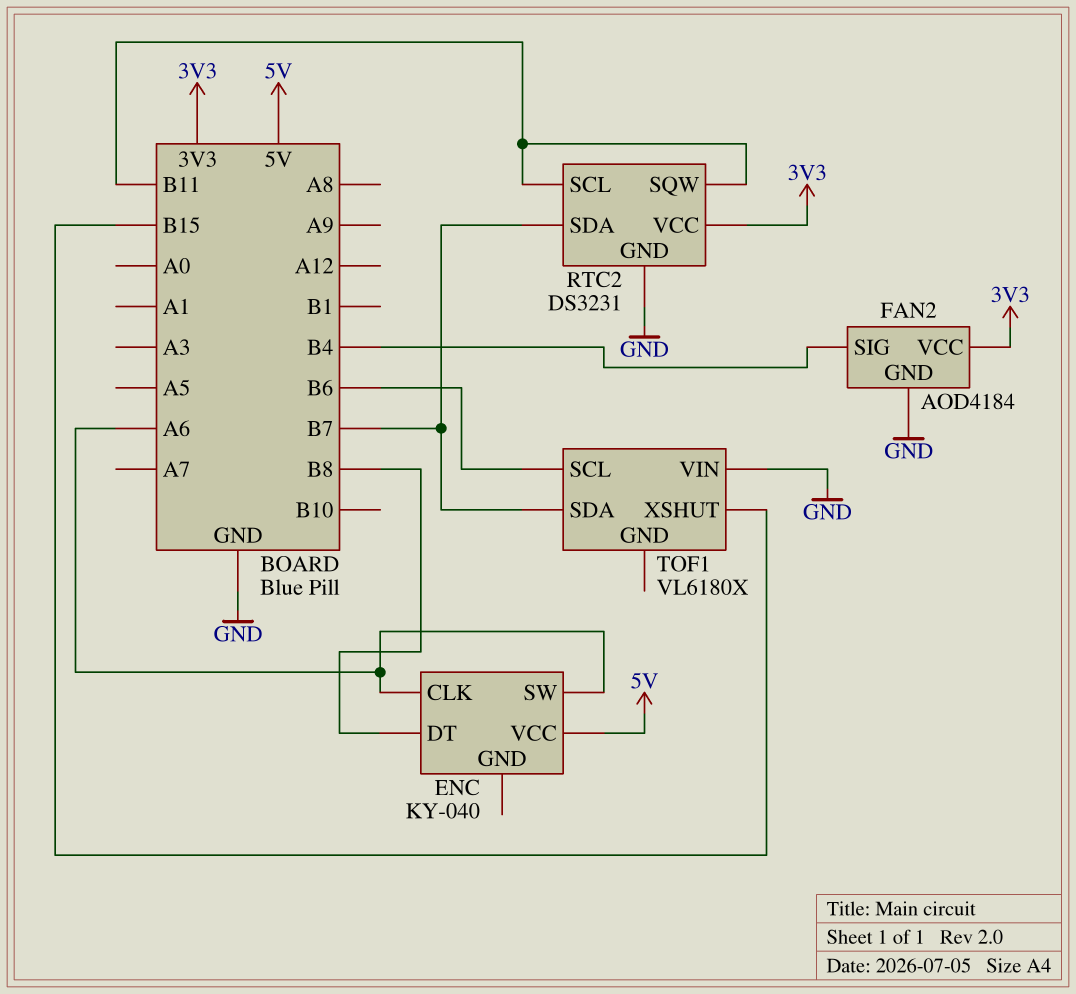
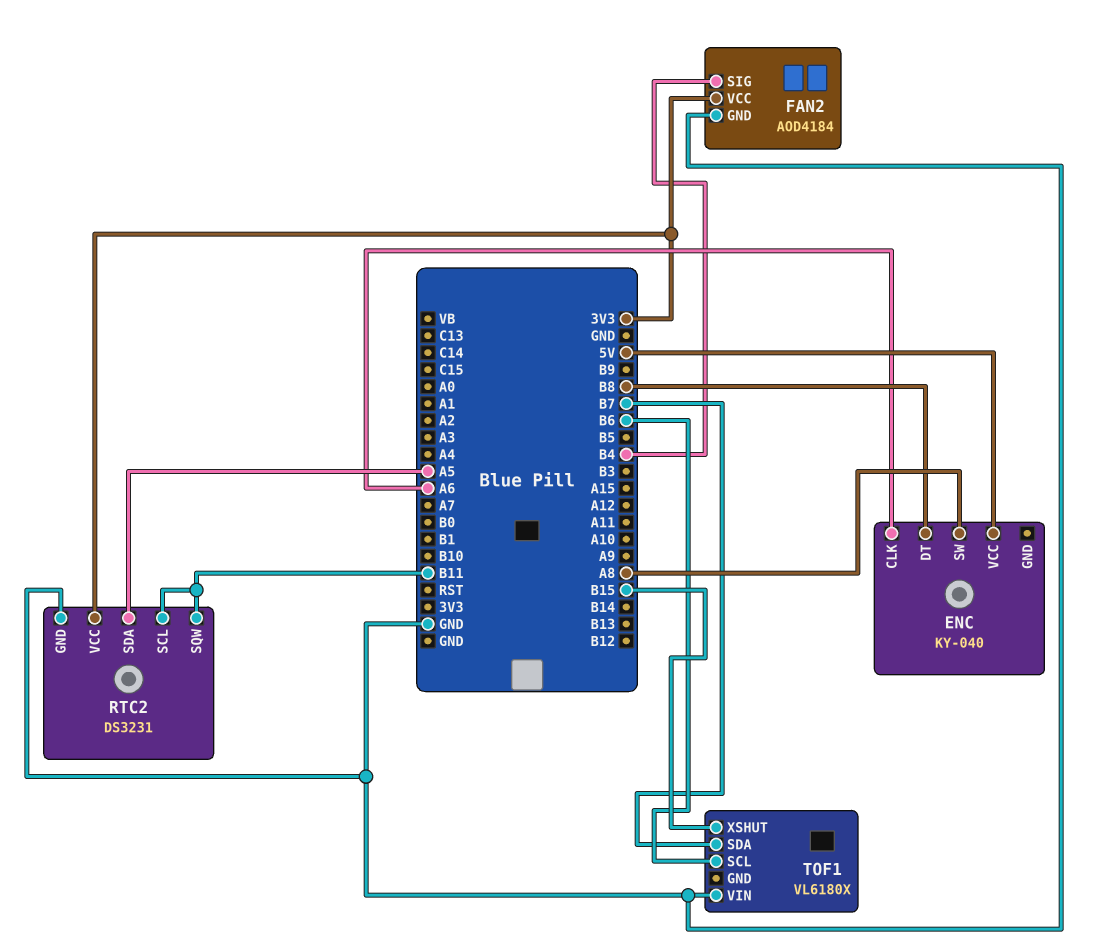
ENC pin SW: A6 -> A8
RTC2 pin SDA: B7 -> A5

